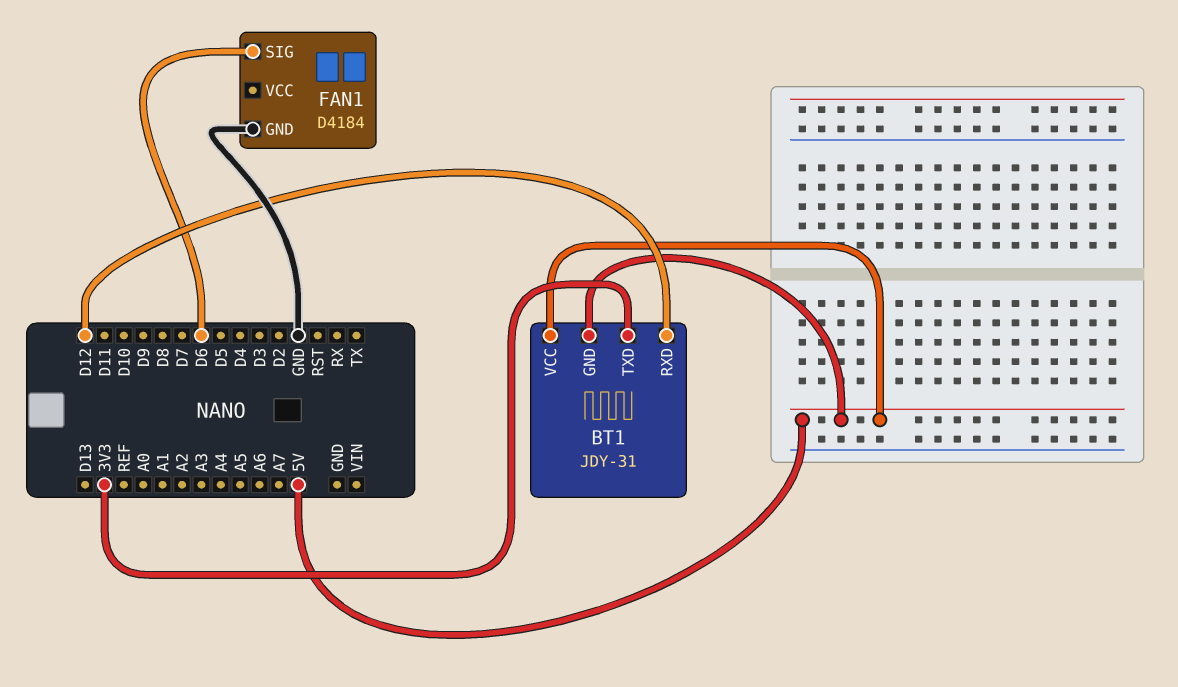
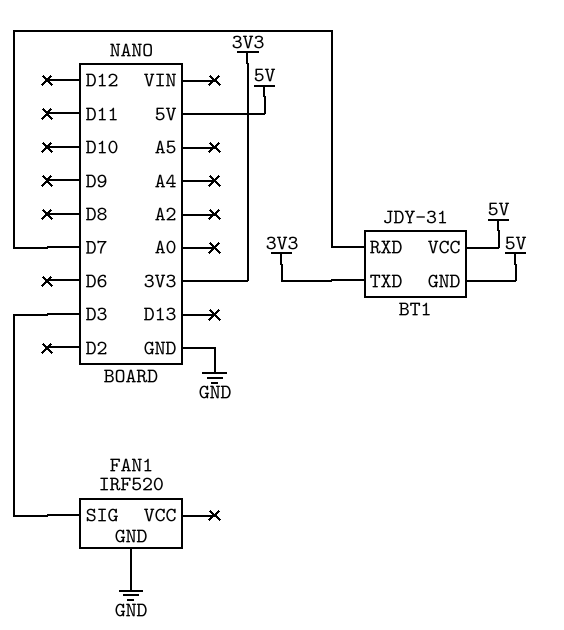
BT1 pin RXD: D12 -> D7
FAN1: D4184 -> IRF520
FAN1 pin SIG: D6 -> D3

